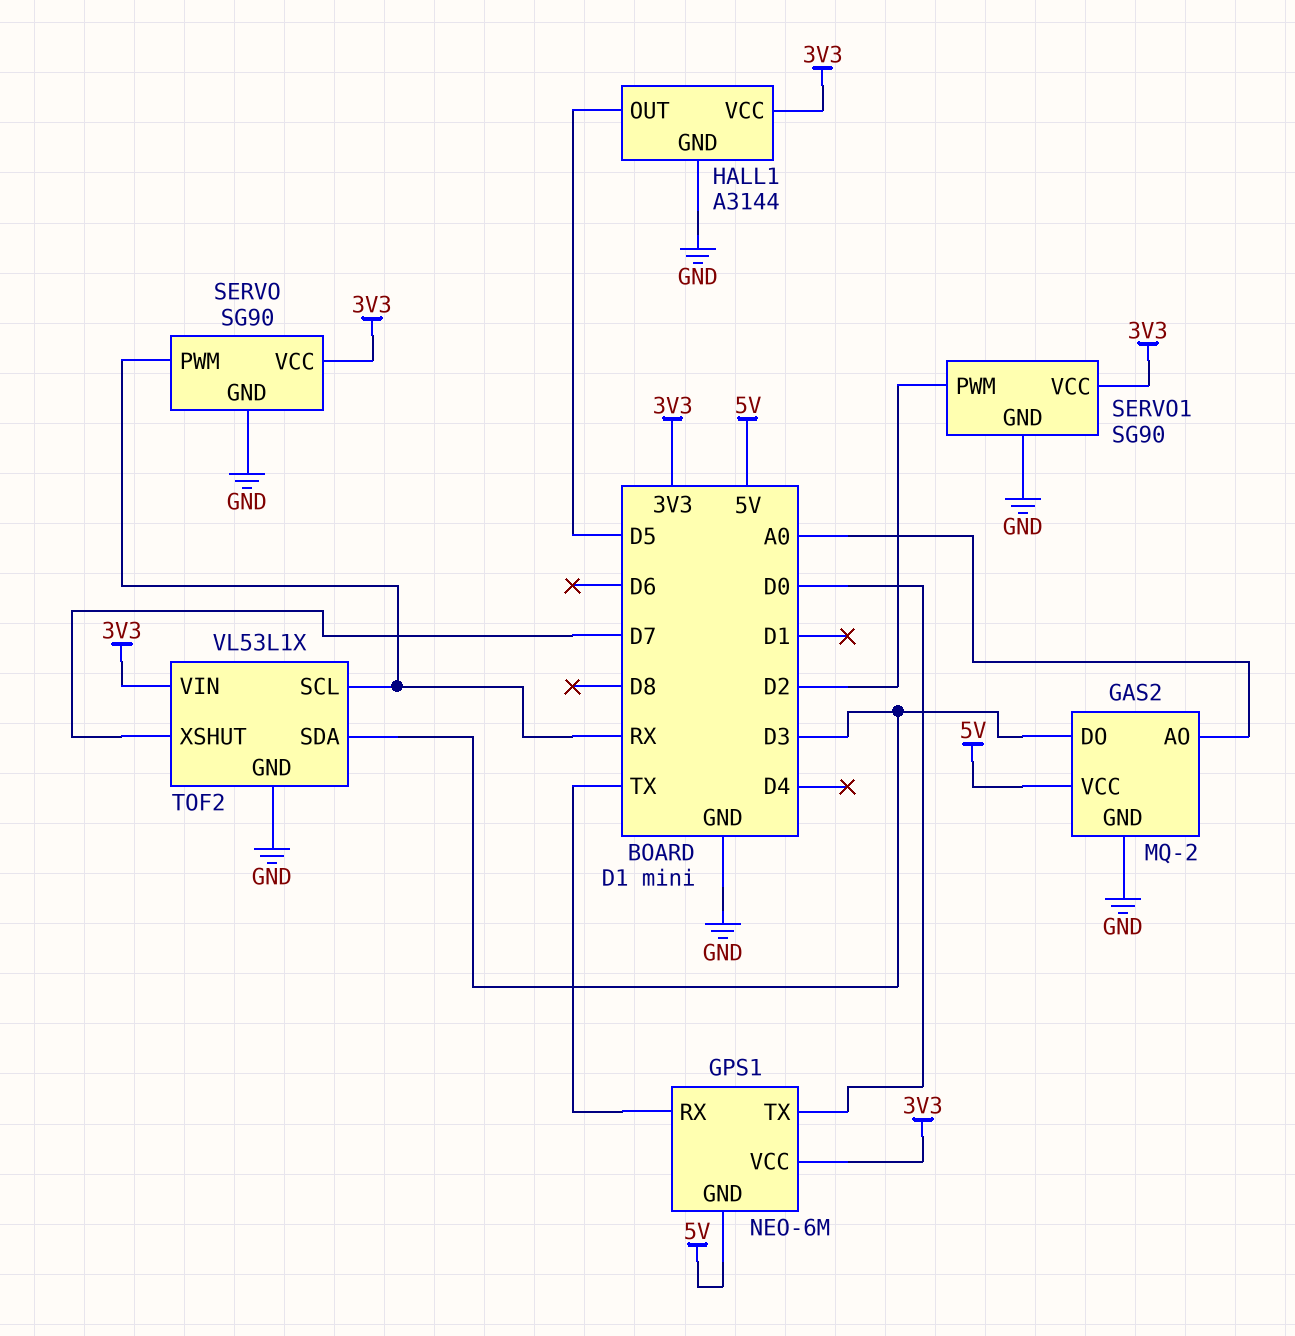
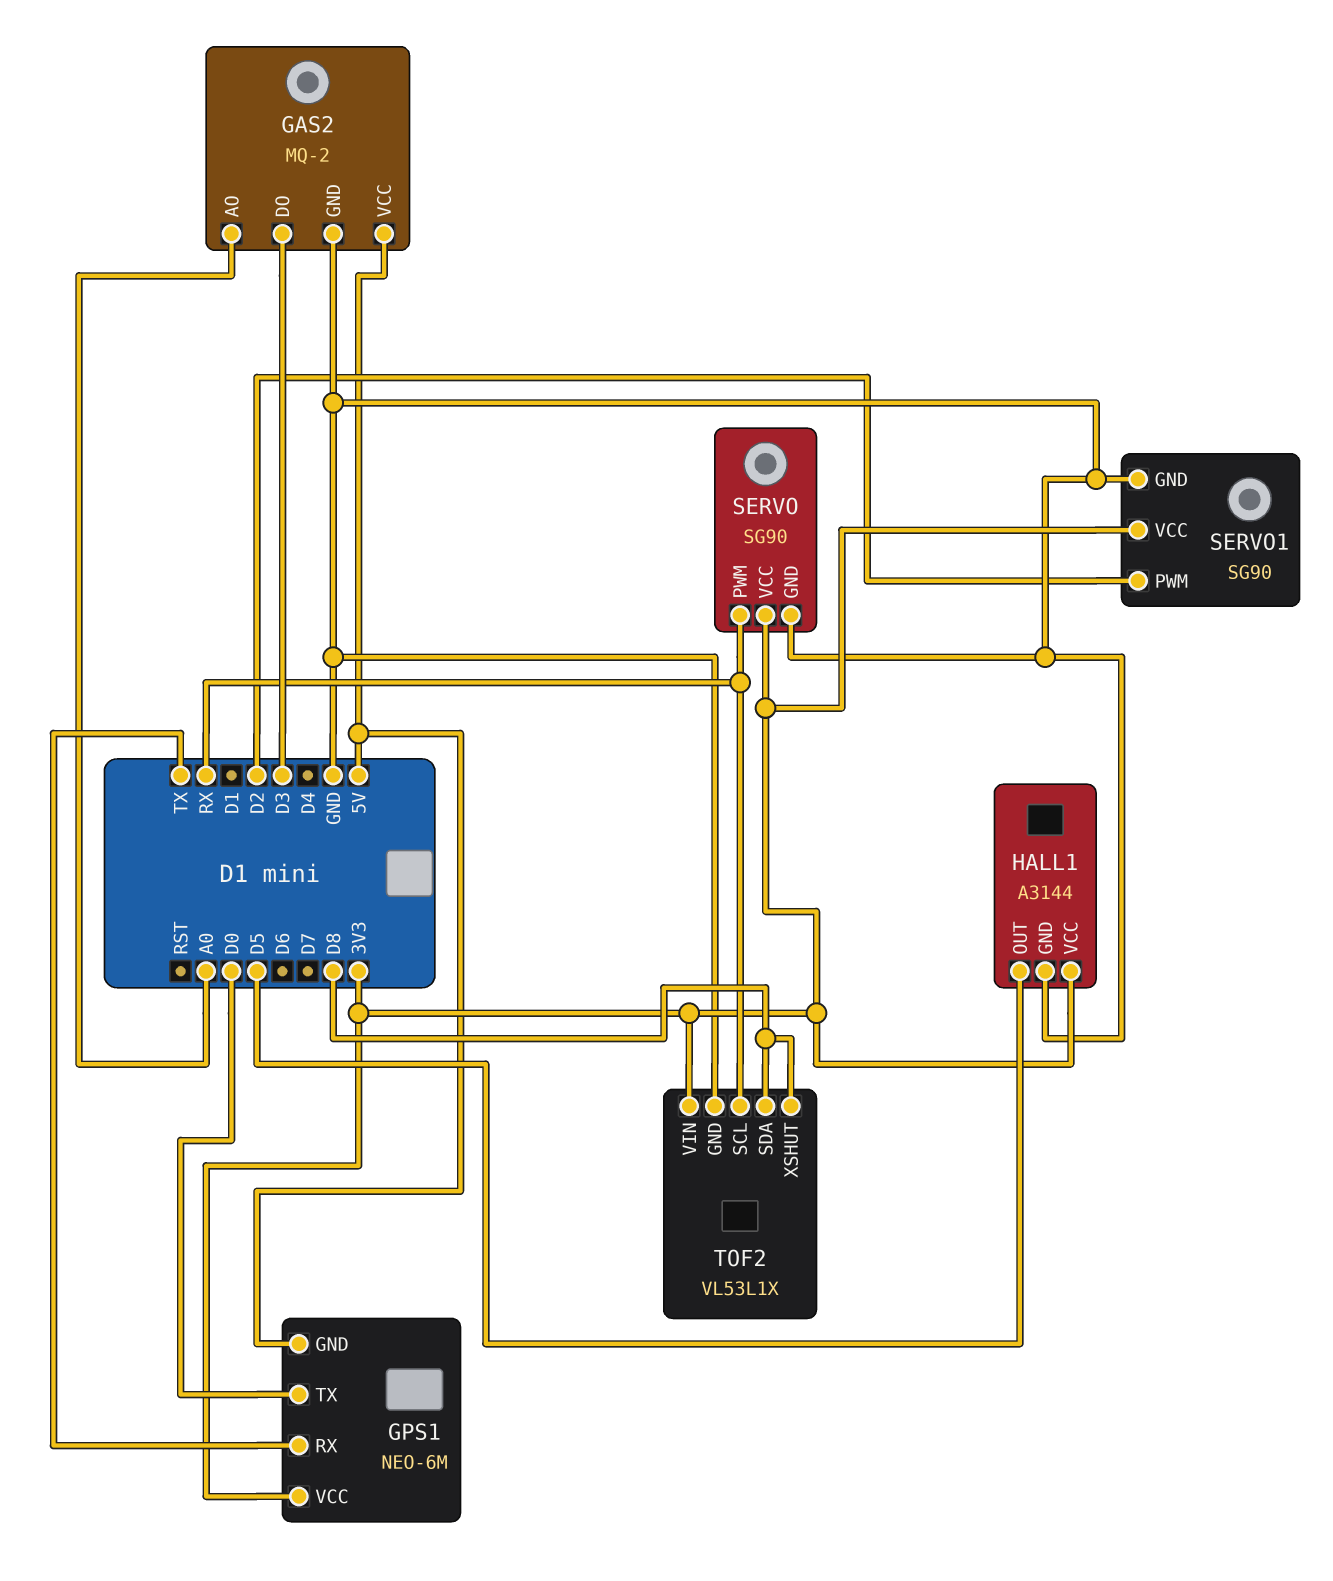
TOF2 pin SDA: D3 -> D8
TOF2 pin XSHUT: D7 -> D8

